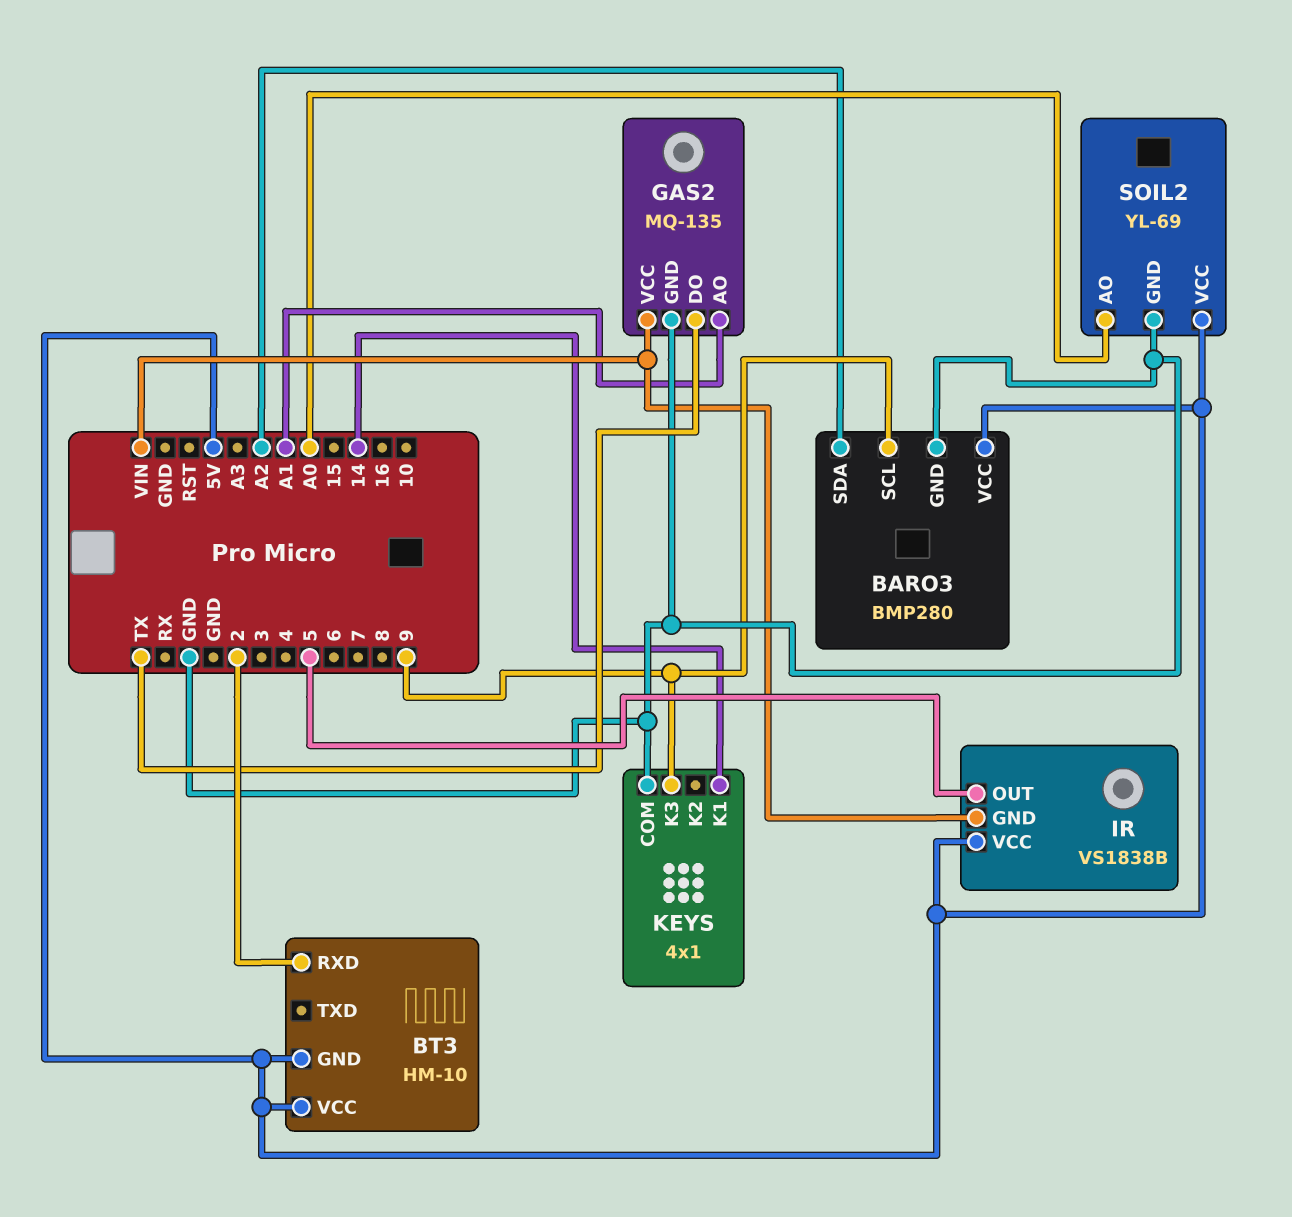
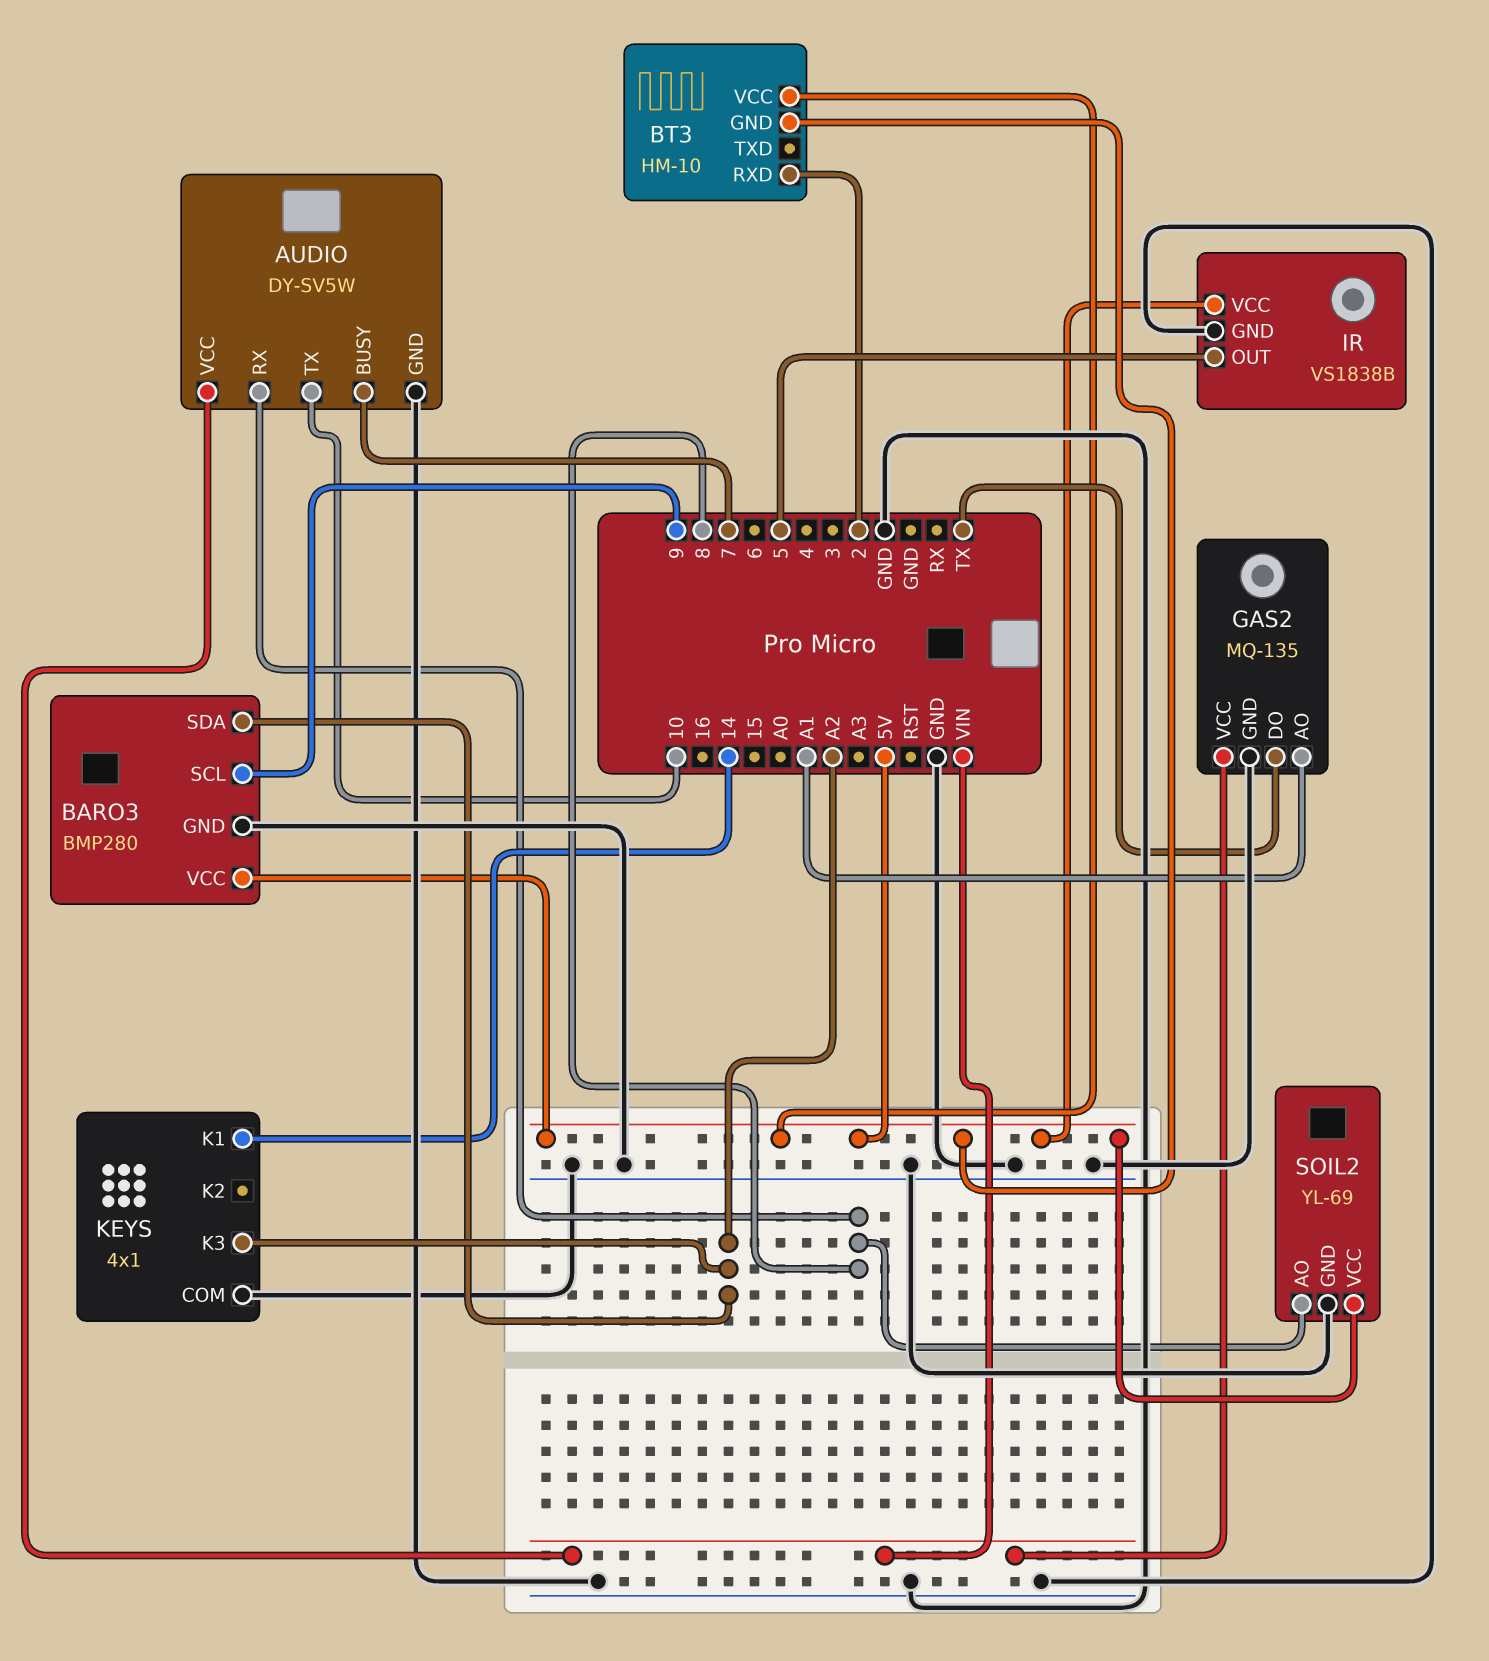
AUDIO: none -> DY-SV5W
AUDIO pin BUSY: none -> 7
AUDIO pin GND: none -> GND
AUDIO pin RX: none -> 8
AUDIO pin TX: none -> 10
AUDIO pin VCC: none -> VIN
IR pin GND: VIN -> GND
KEYS pin K3: 9 -> A2
SOIL2 pin AO: A0 -> 8

